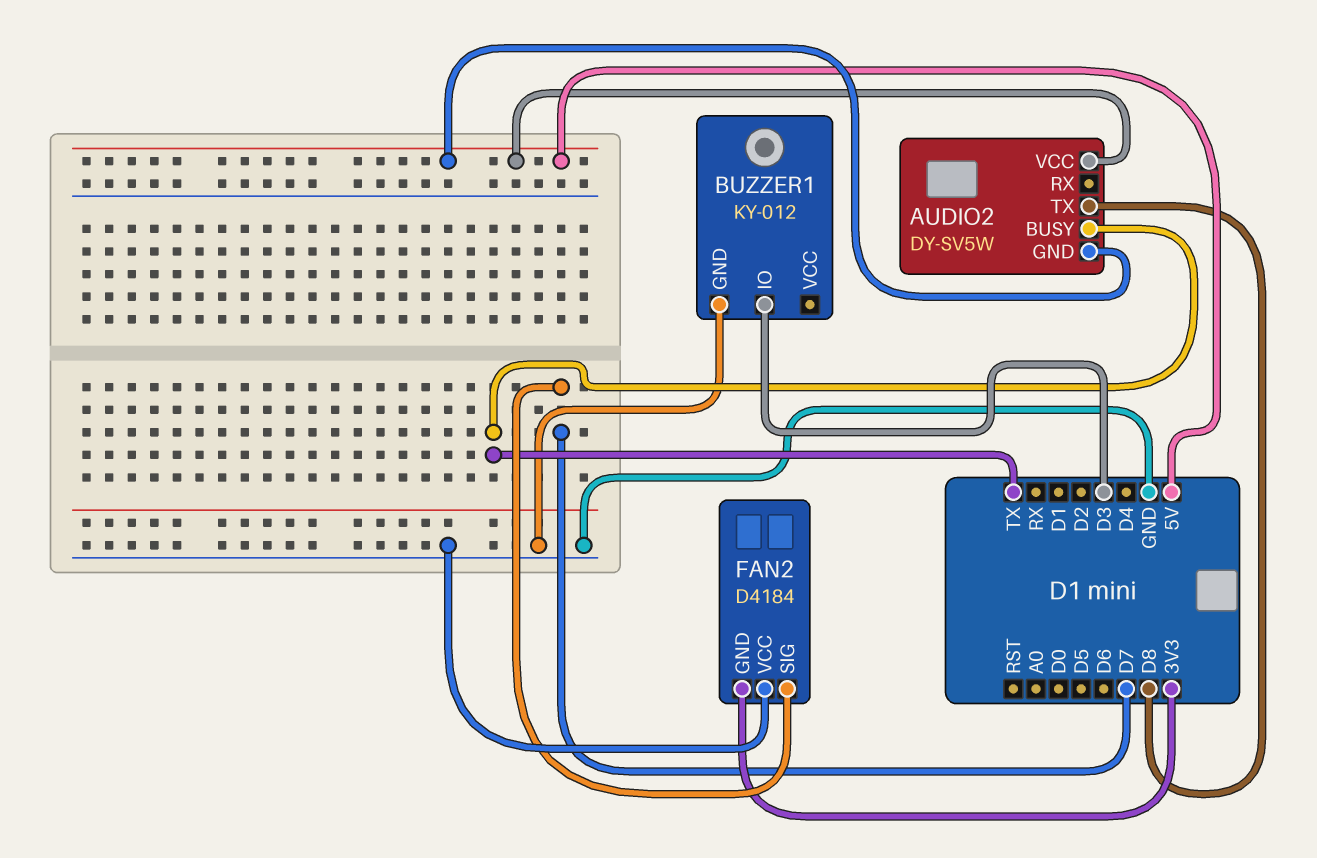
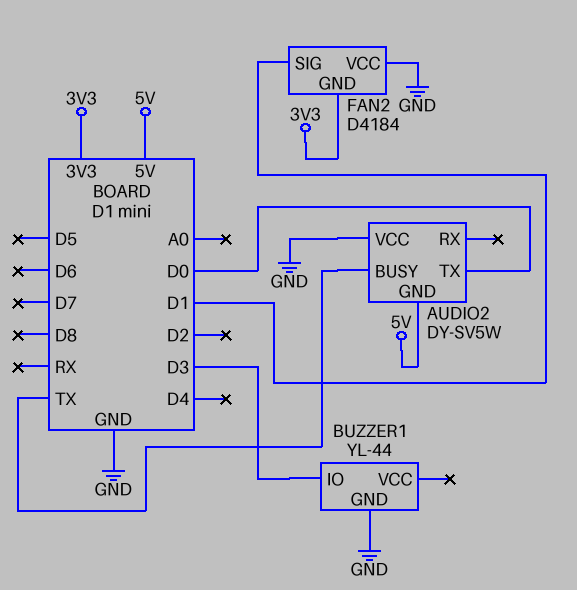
AUDIO2 pin TX: D8 -> D0
AUDIO2 pin VCC: 5V -> GND
BUZZER1: KY-012 -> YL-44
FAN2 pin SIG: D7 -> D1

